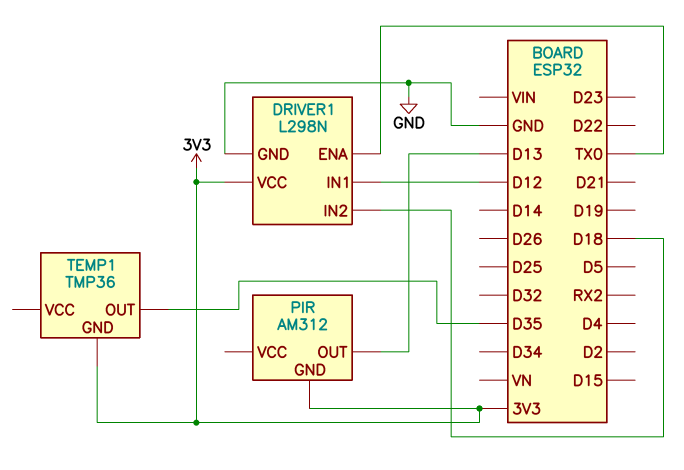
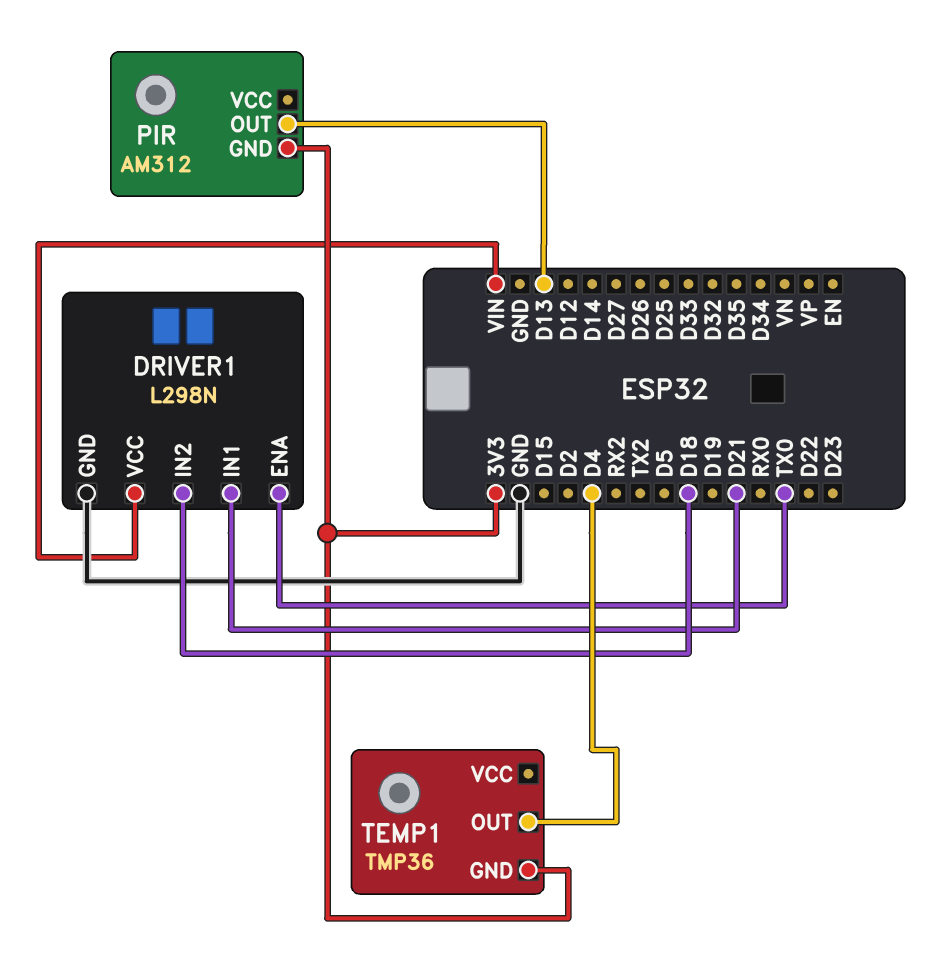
DRIVER1 pin IN1: D12 -> D21
DRIVER1 pin VCC: 3V3 -> VIN
TEMP1 pin OUT: D35 -> D4

